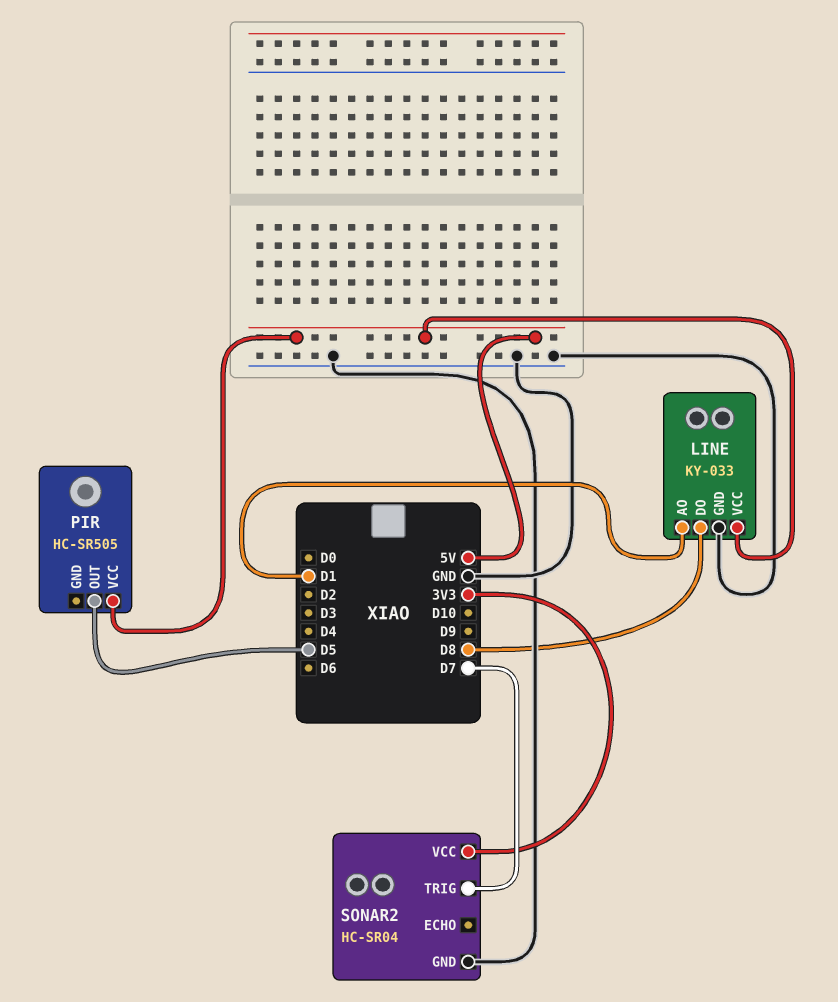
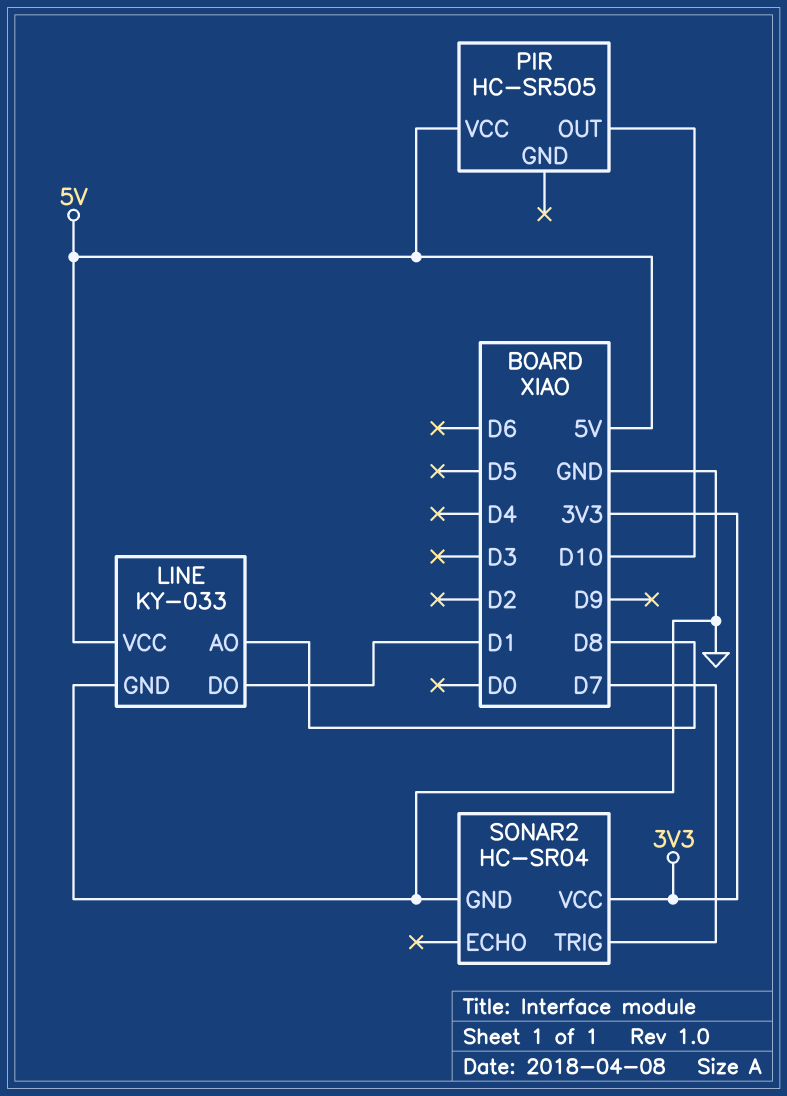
LINE pin AO: D1 -> D8
LINE pin DO: D8 -> D1
PIR pin OUT: D5 -> D10

